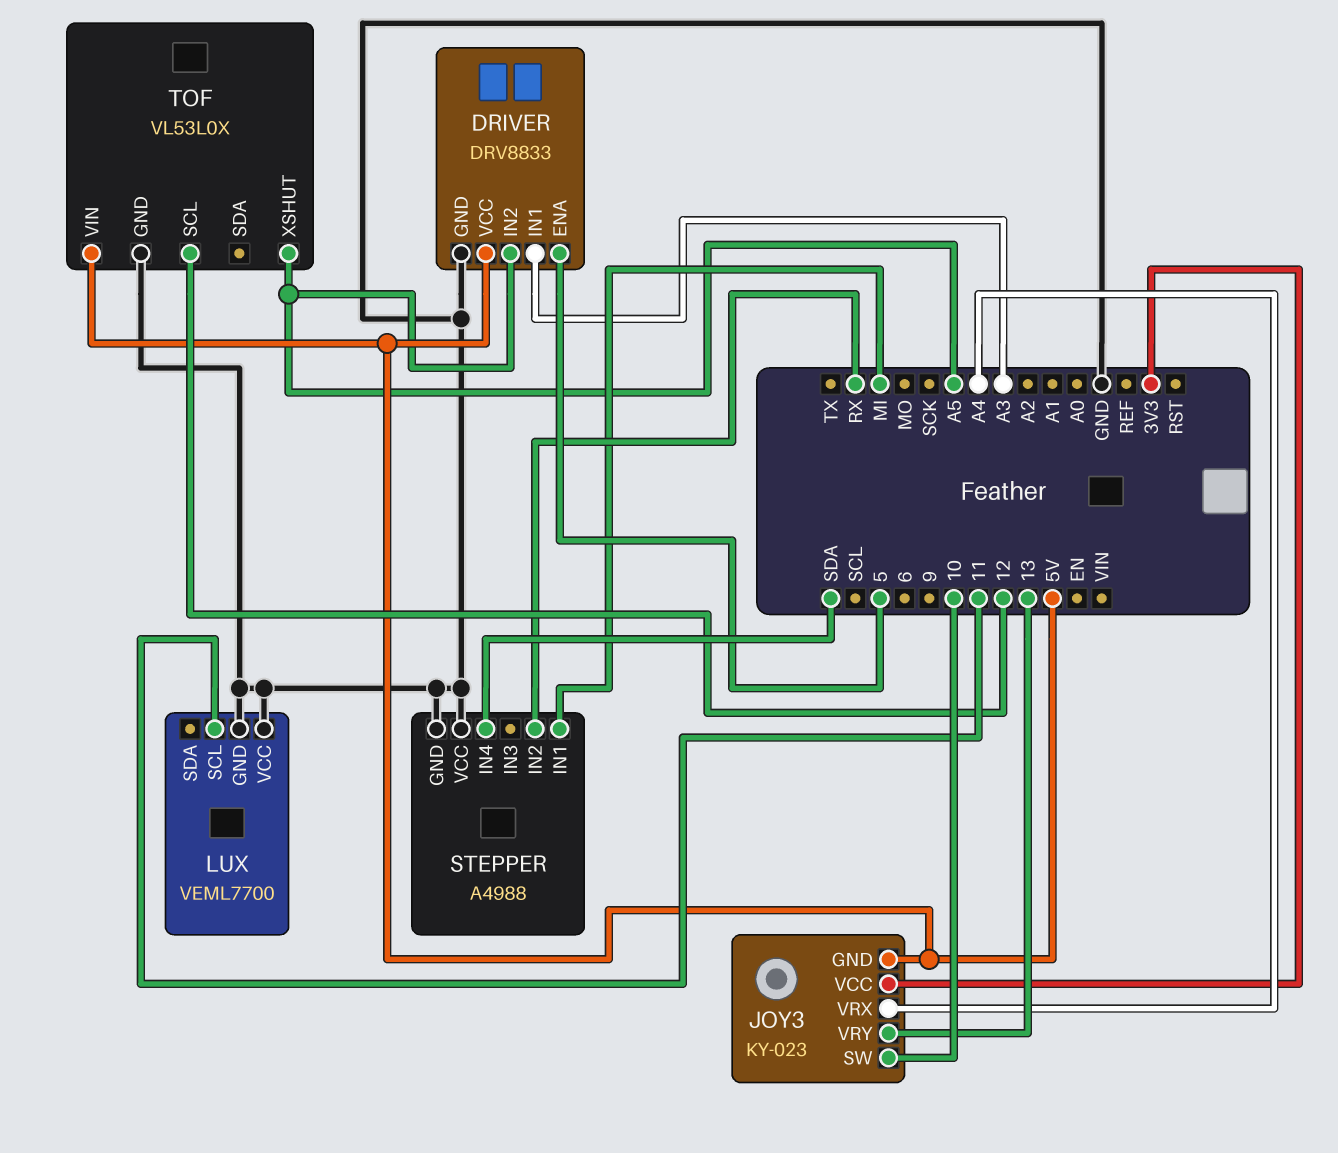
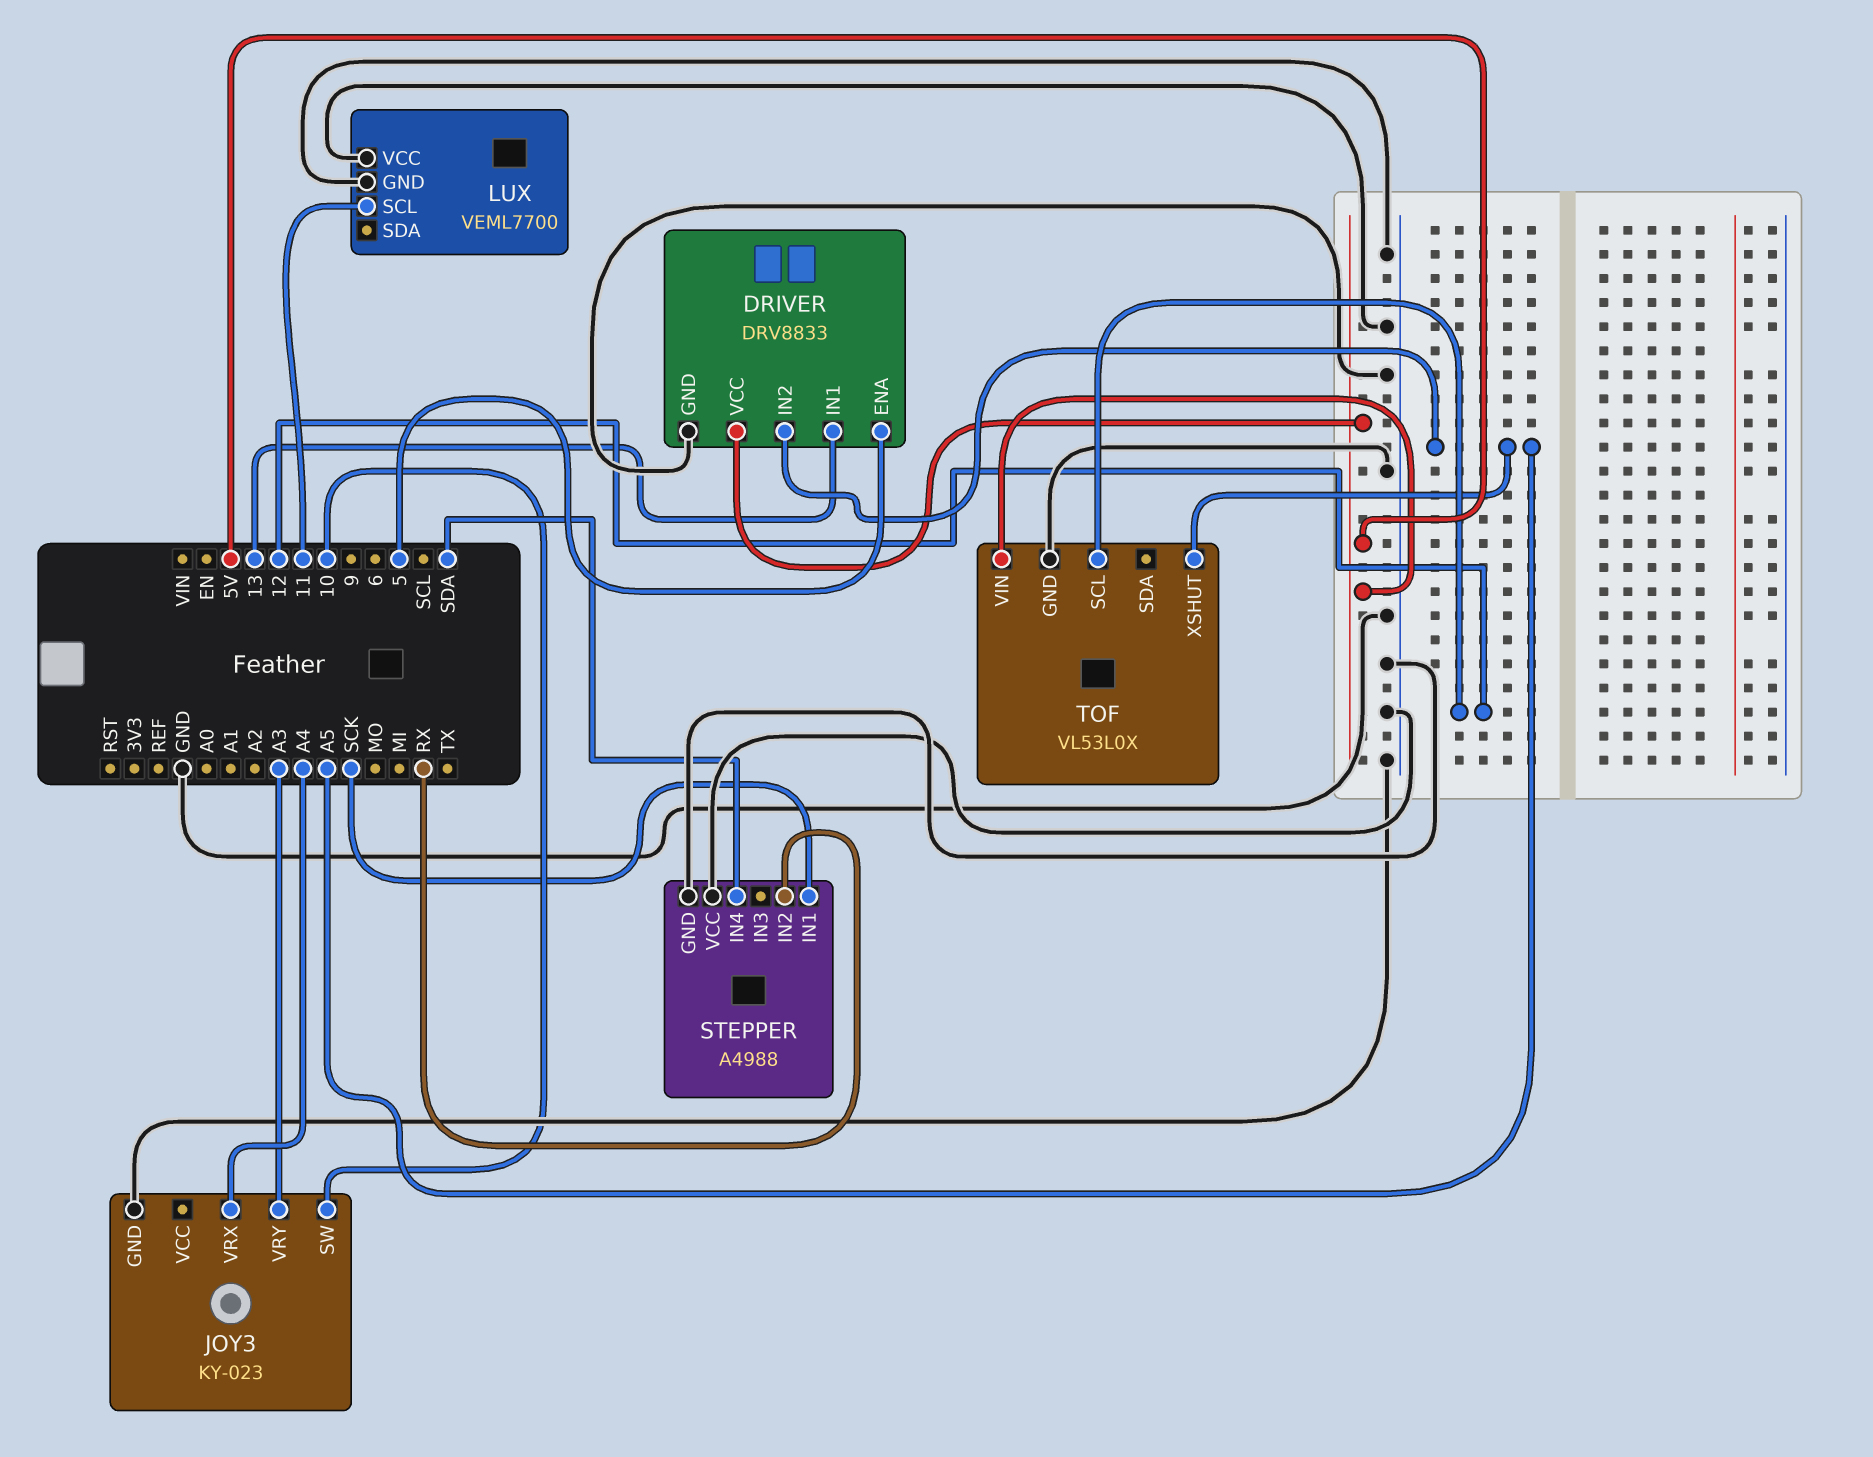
DRIVER pin IN1: A3 -> 13
JOY3 pin GND: 5V -> GND
JOY3 pin VCC: 3V3 -> none
JOY3 pin VRY: 13 -> A3
STEPPER pin IN1: MI -> SCK

